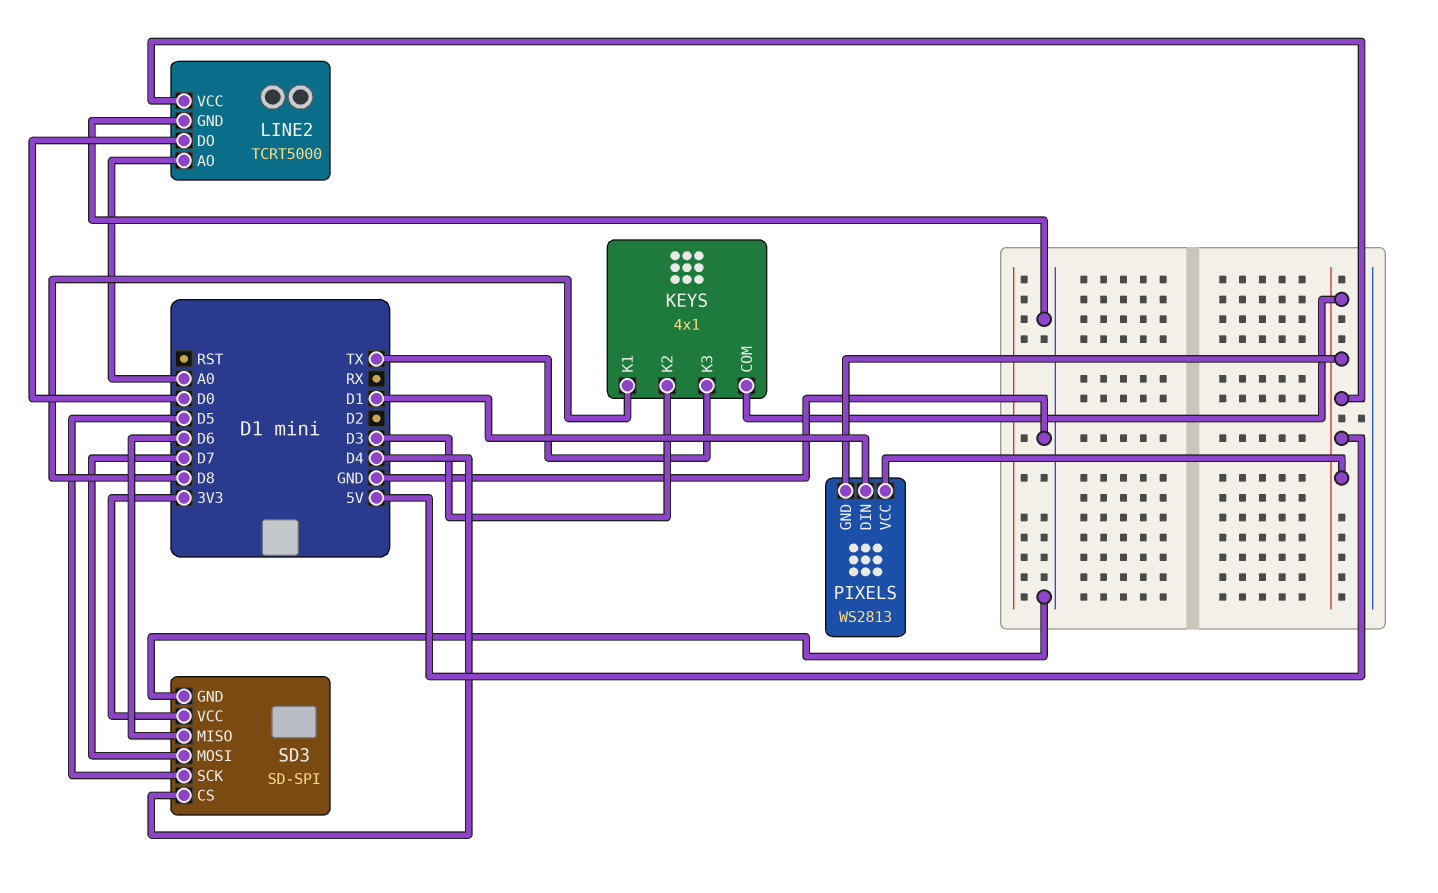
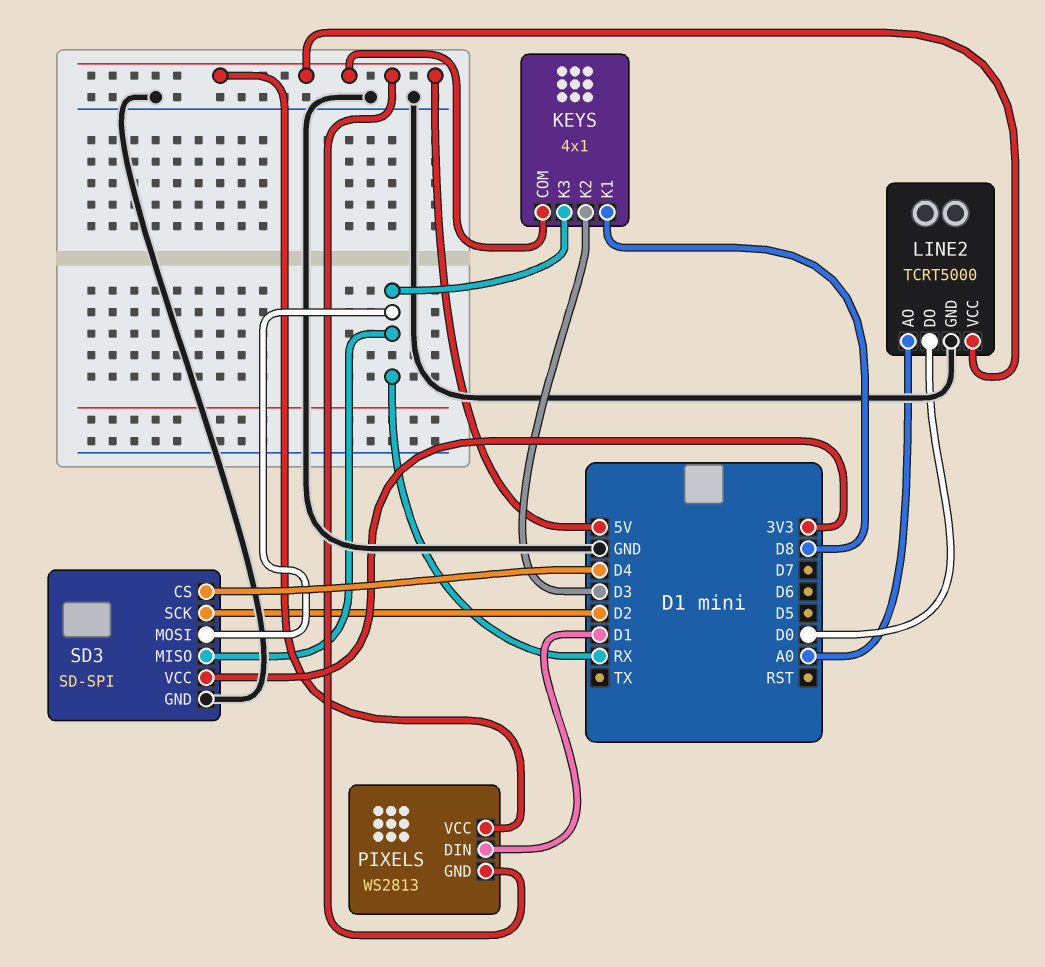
KEYS pin K3: TX -> RX
SD3 pin MISO: D6 -> RX
SD3 pin MOSI: D7 -> RX
SD3 pin SCK: D5 -> D2

